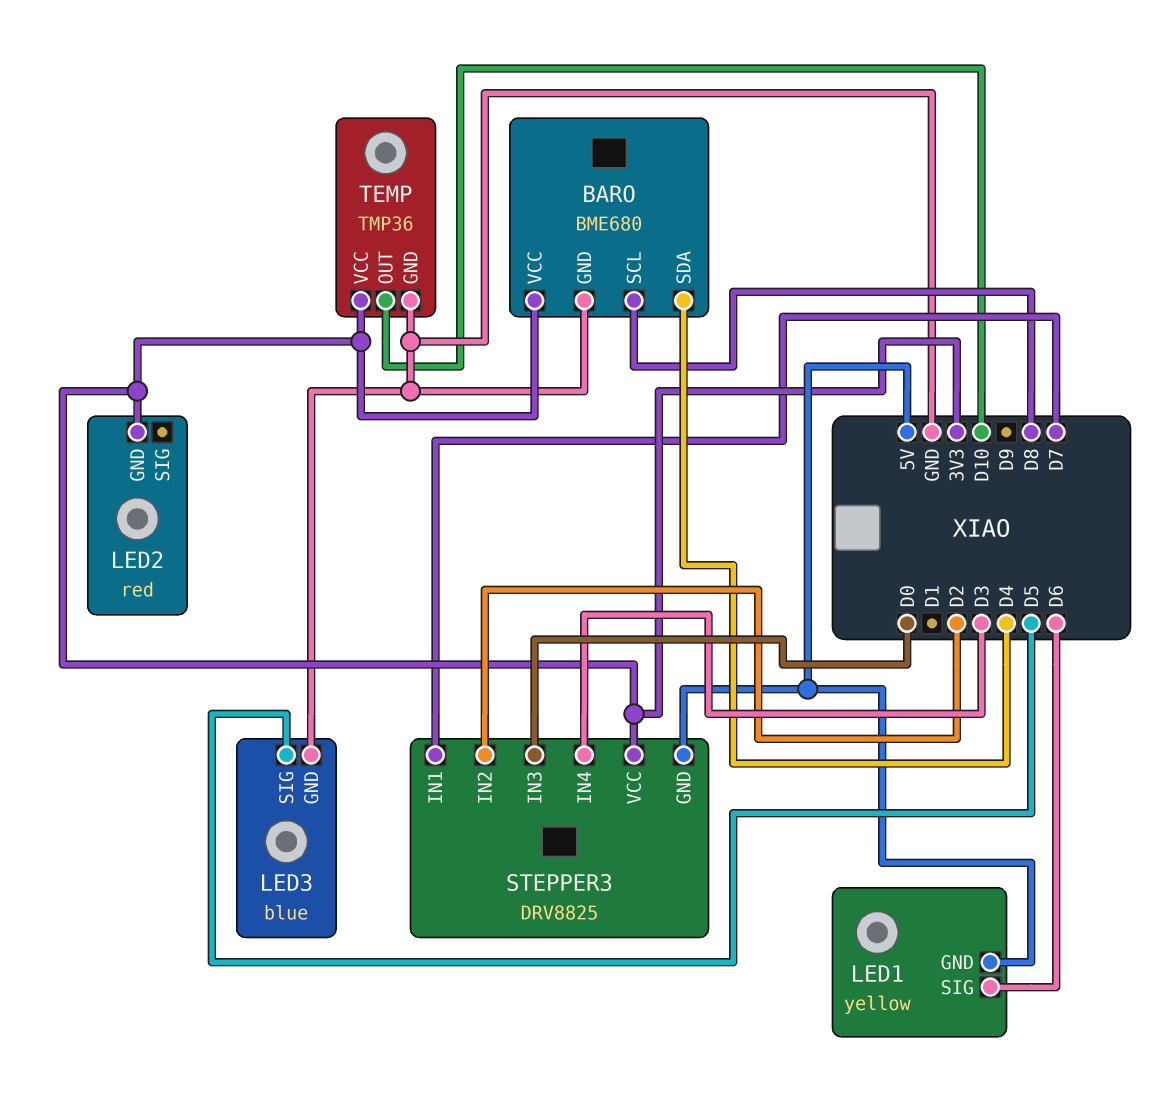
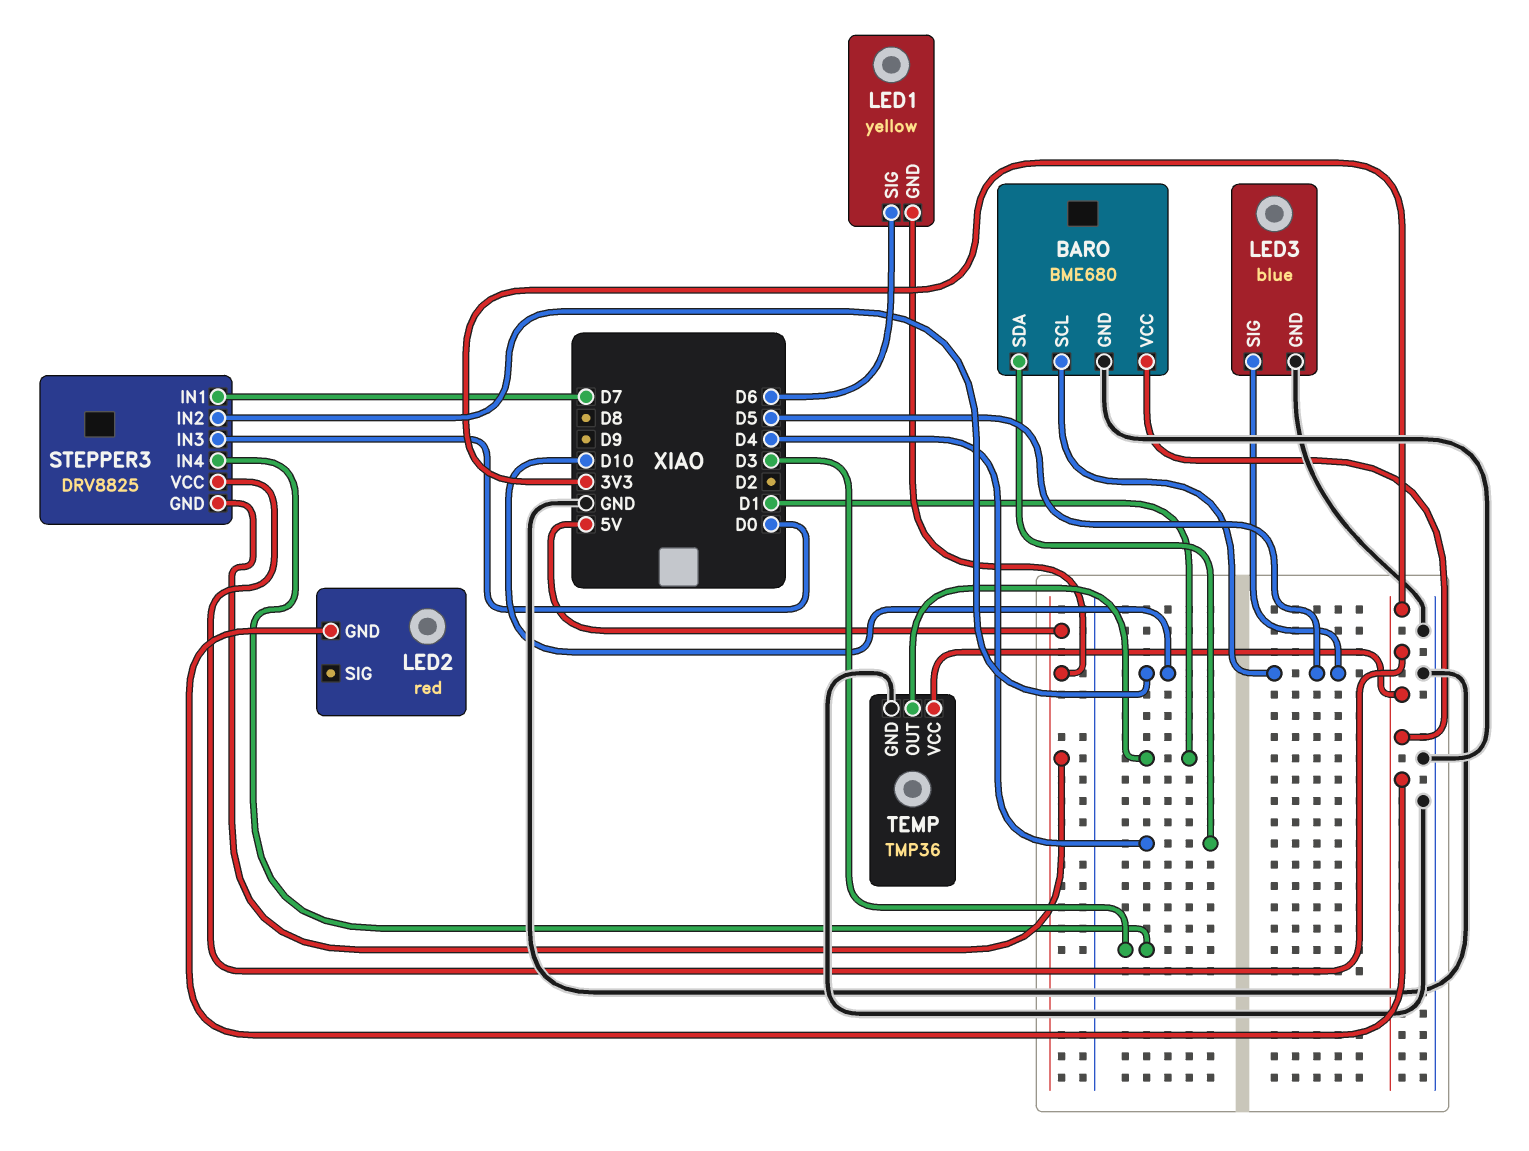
BARO pin SCL: D8 -> D5
STEPPER3 pin IN2: D2 -> D10
TEMP pin OUT: D10 -> D1

